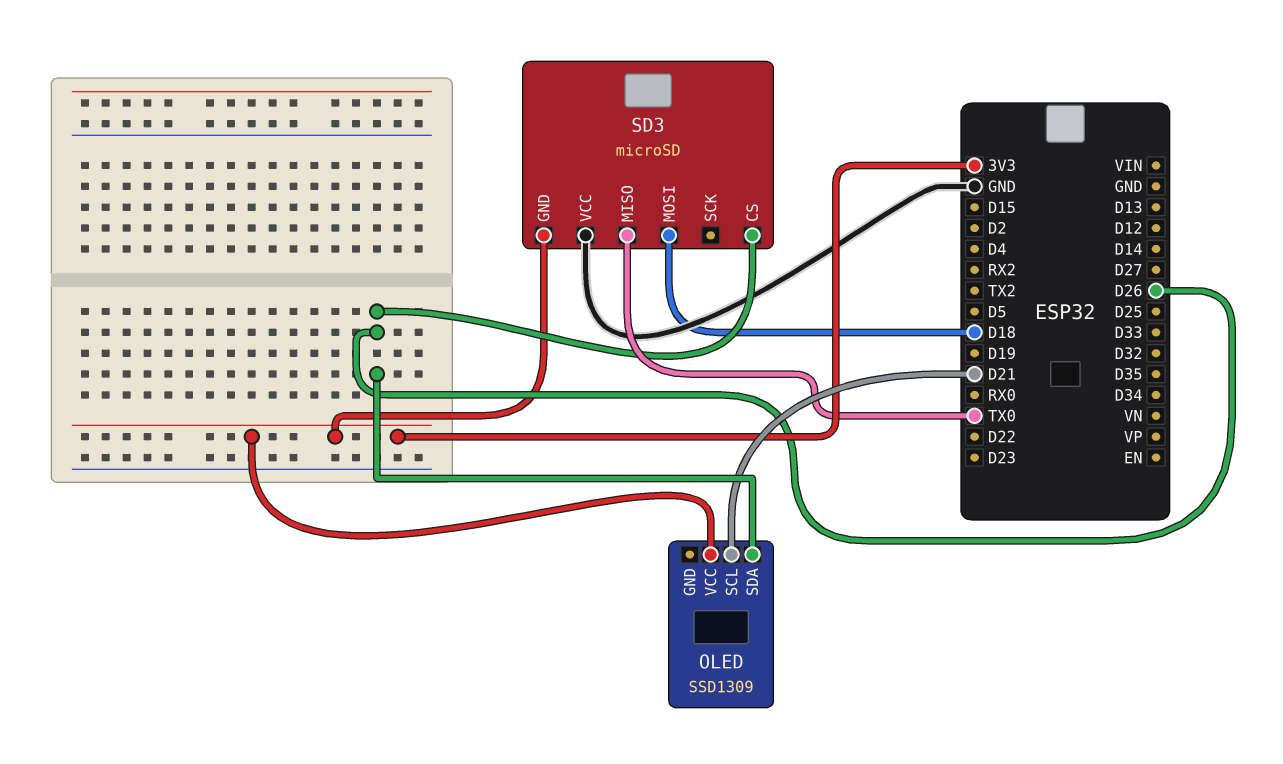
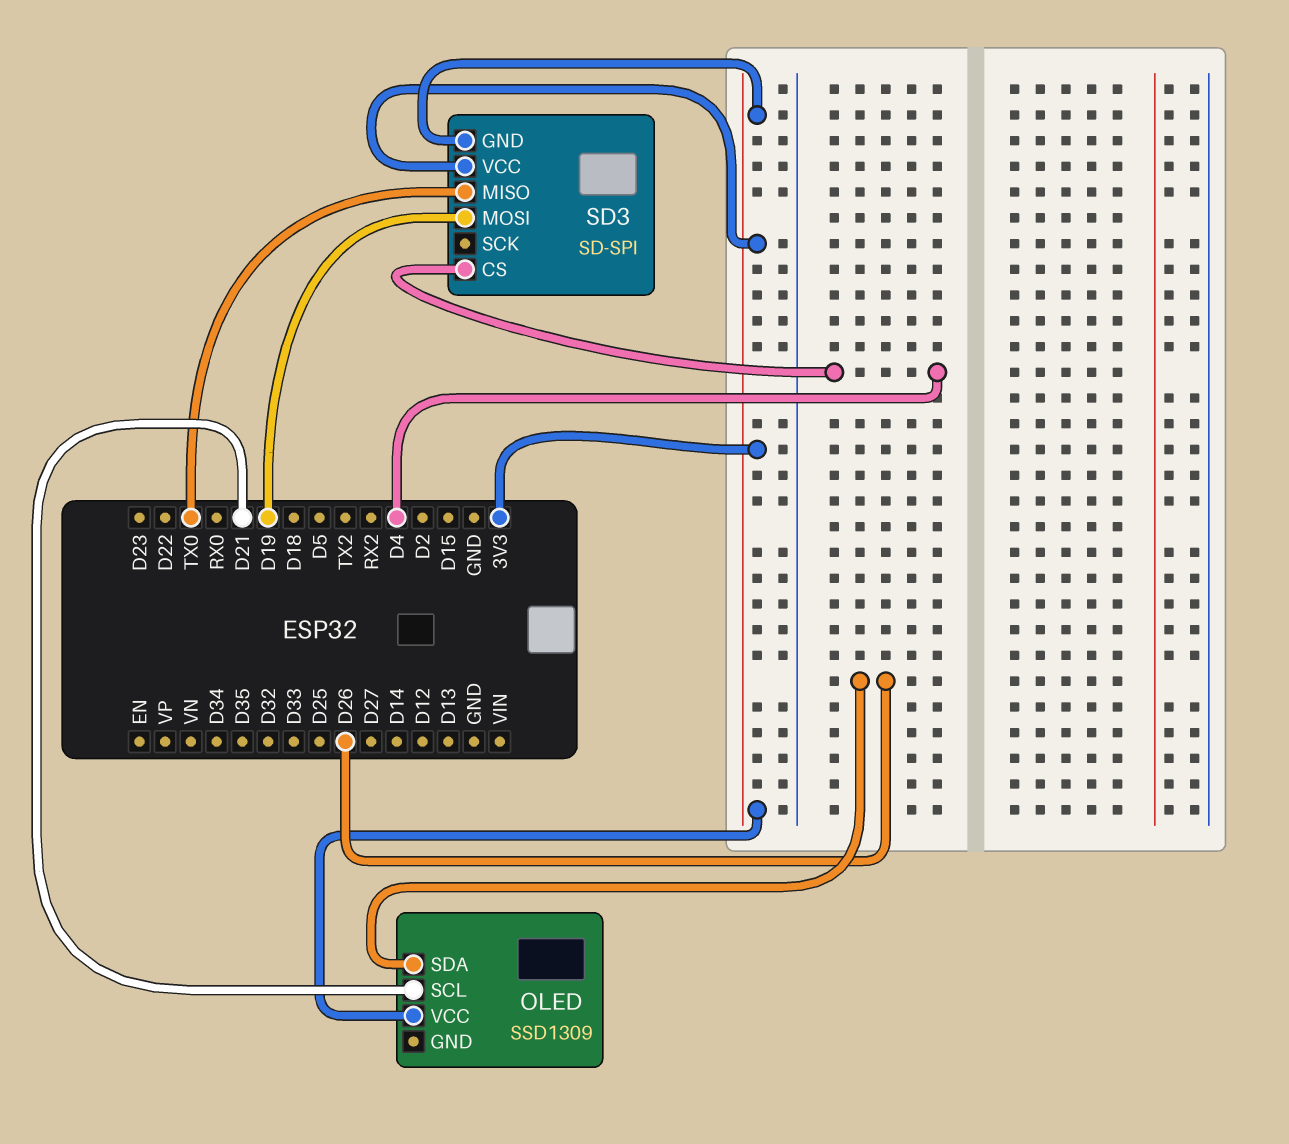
SD3: microSD -> SD-SPI
SD3 pin CS: D26 -> D4
SD3 pin MOSI: D18 -> D19
SD3 pin VCC: GND -> 3V3

